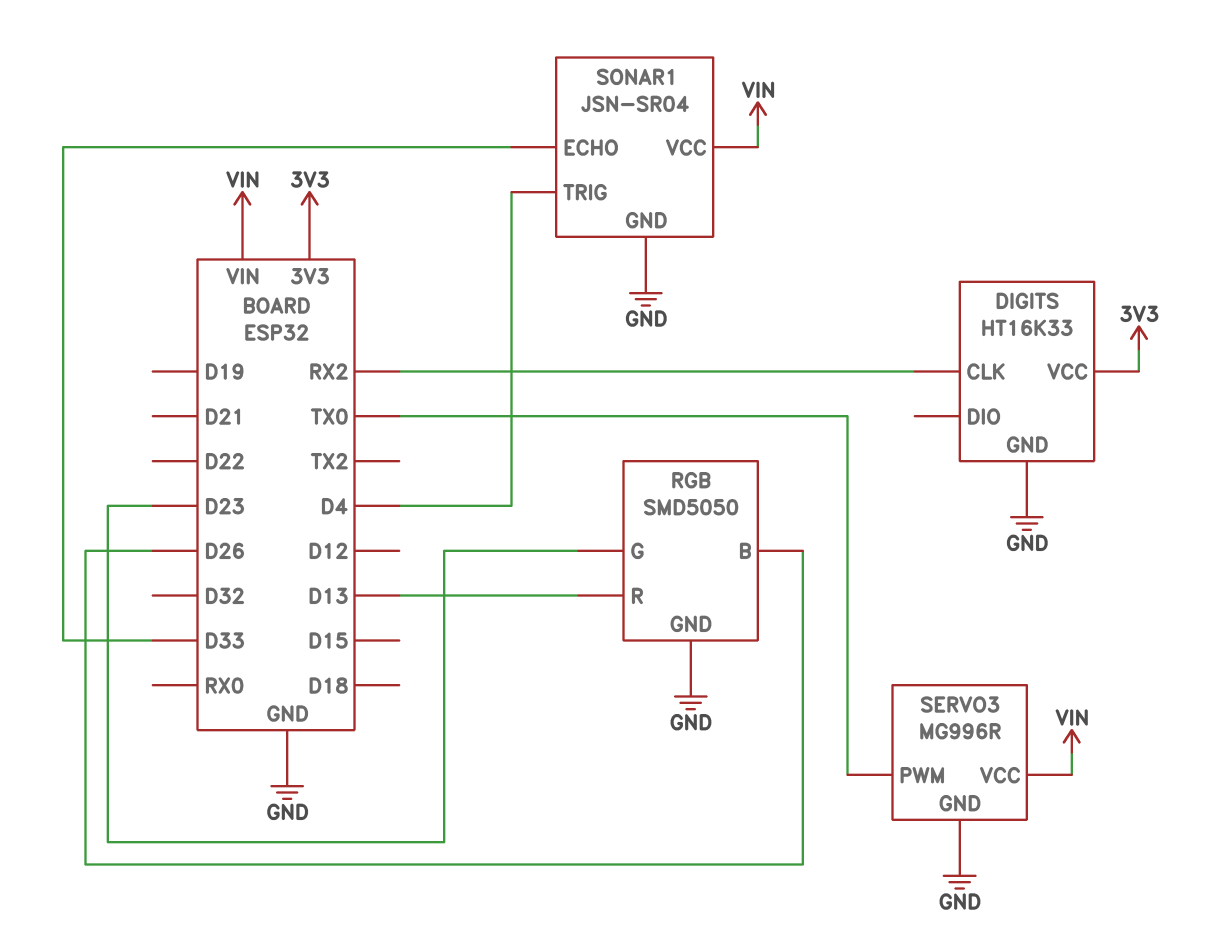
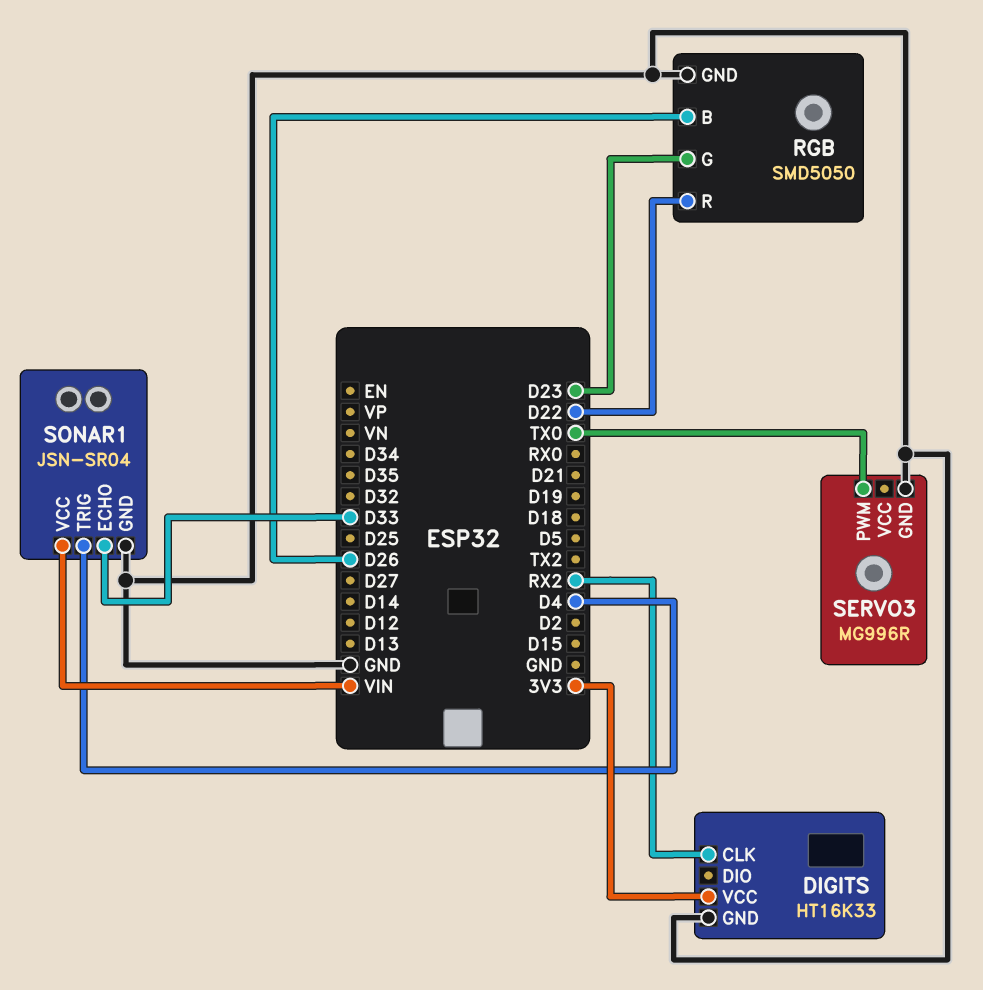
RGB pin R: D13 -> D22
SERVO3 pin VCC: VIN -> none

